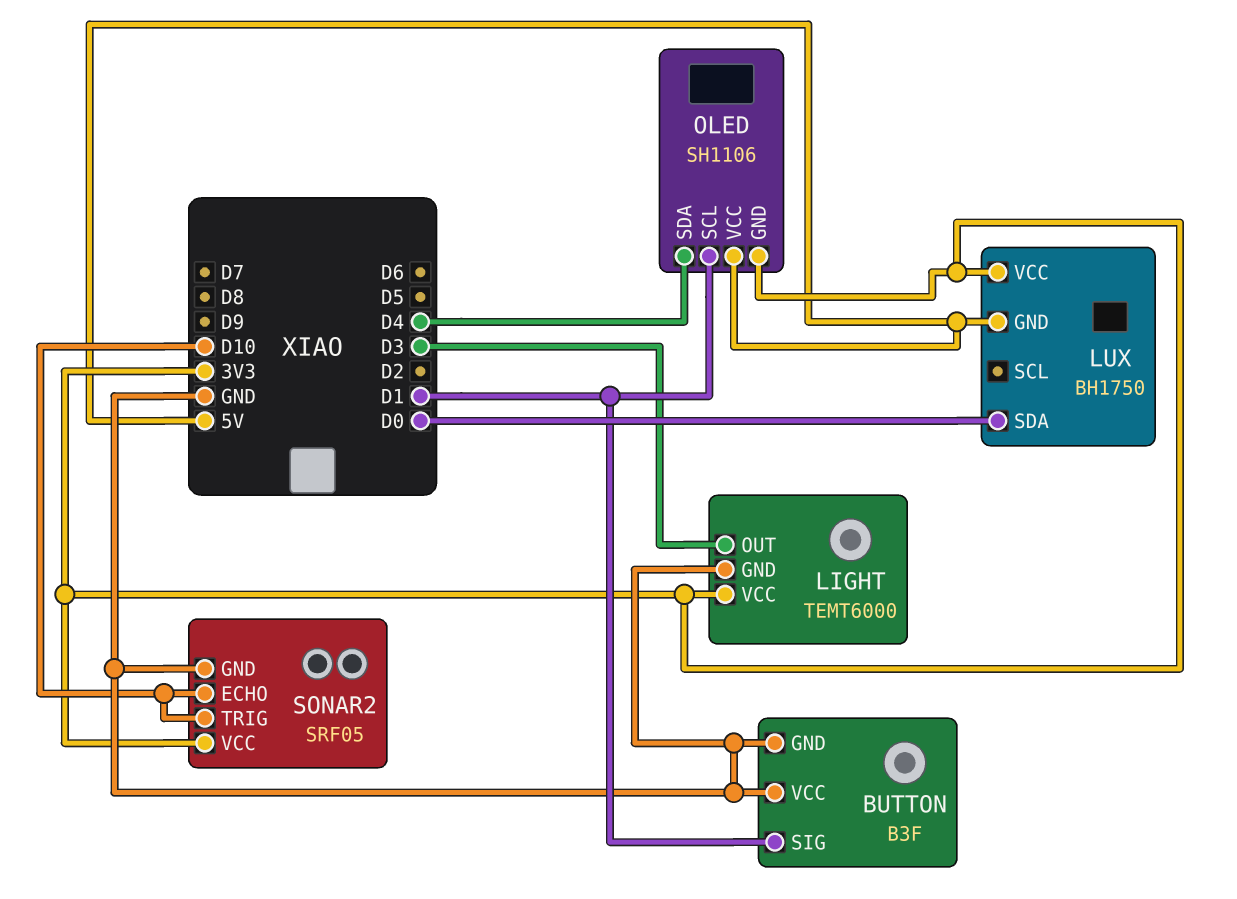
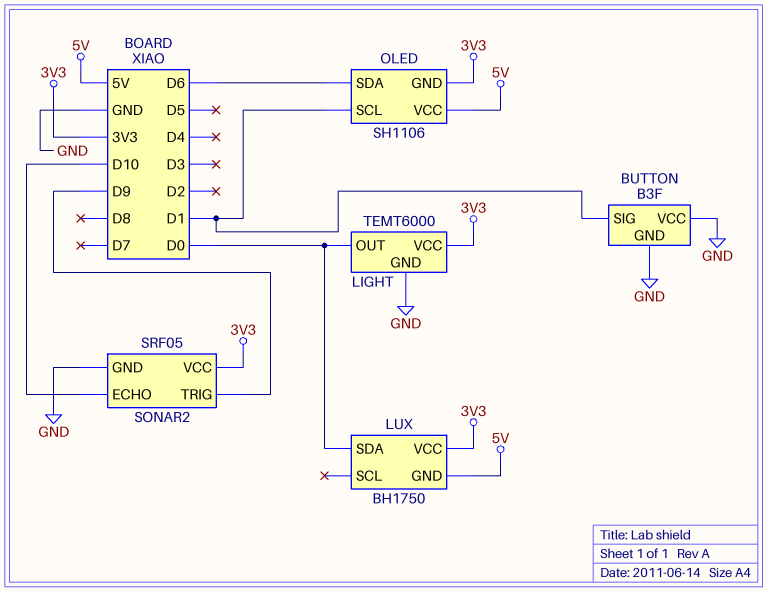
LIGHT pin OUT: D3 -> D0
OLED pin SDA: D4 -> D6
SONAR2 pin TRIG: D10 -> D9

